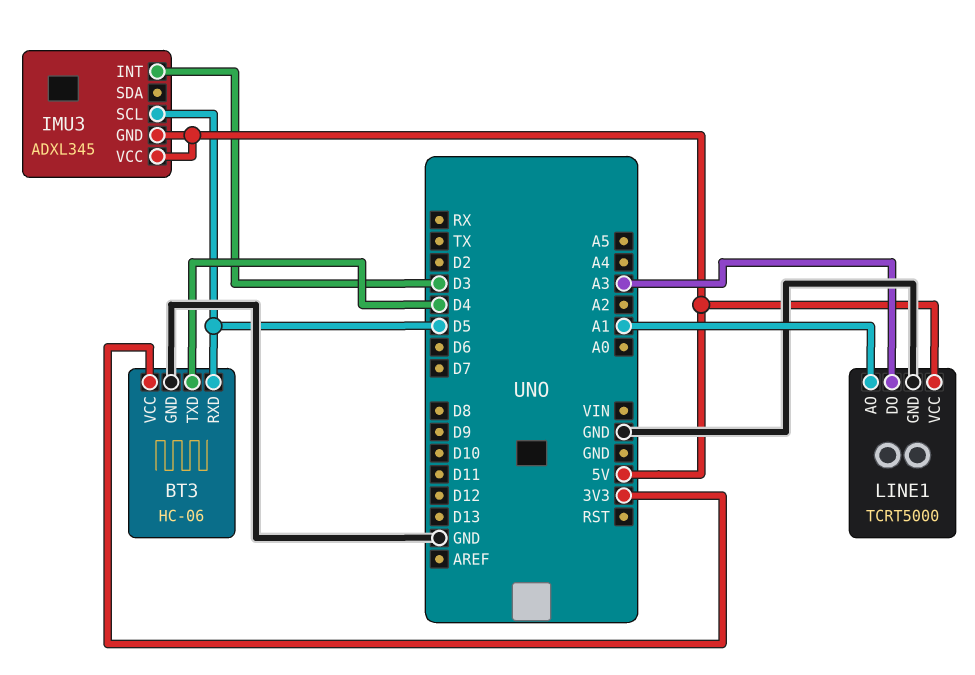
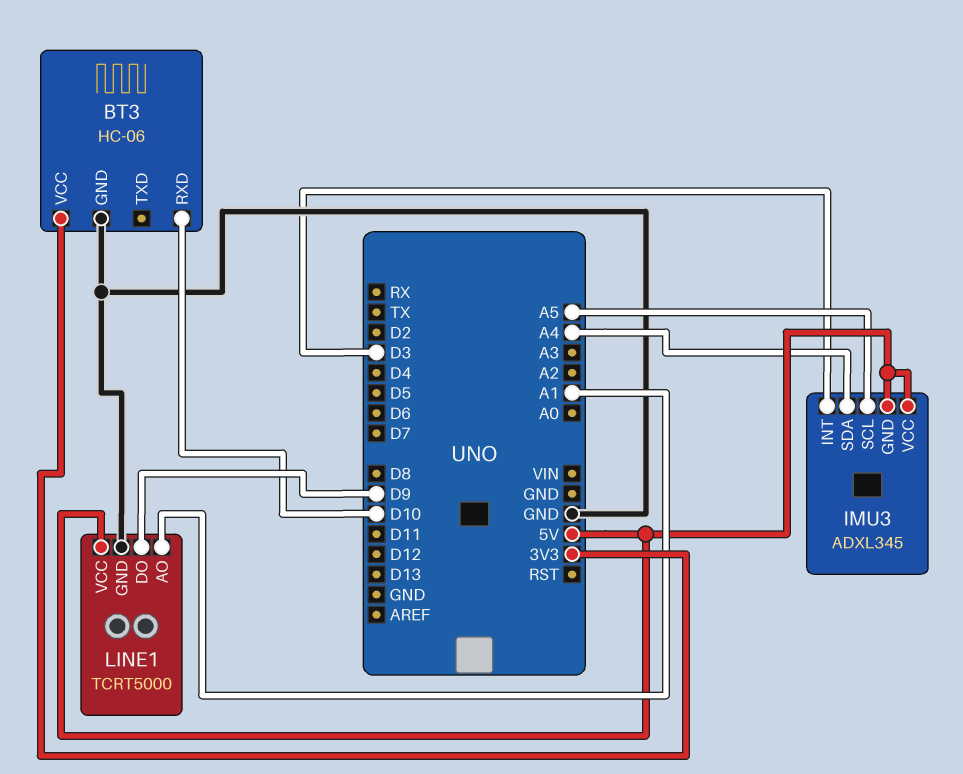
BT3 pin RXD: D5 -> D10
BT3 pin TXD: D4 -> none
IMU3 pin SCL: D5 -> A5
IMU3 pin SDA: none -> A4
LINE1 pin DO: A3 -> D9

